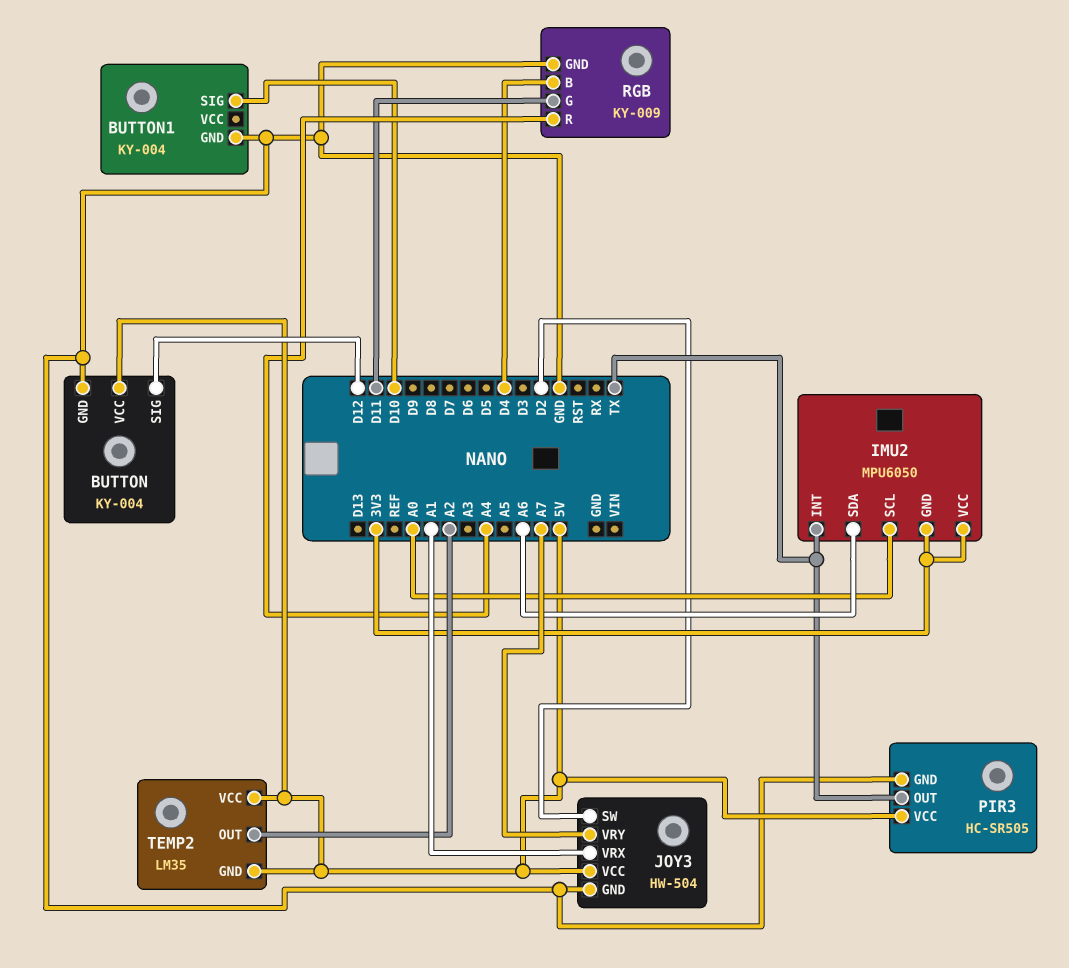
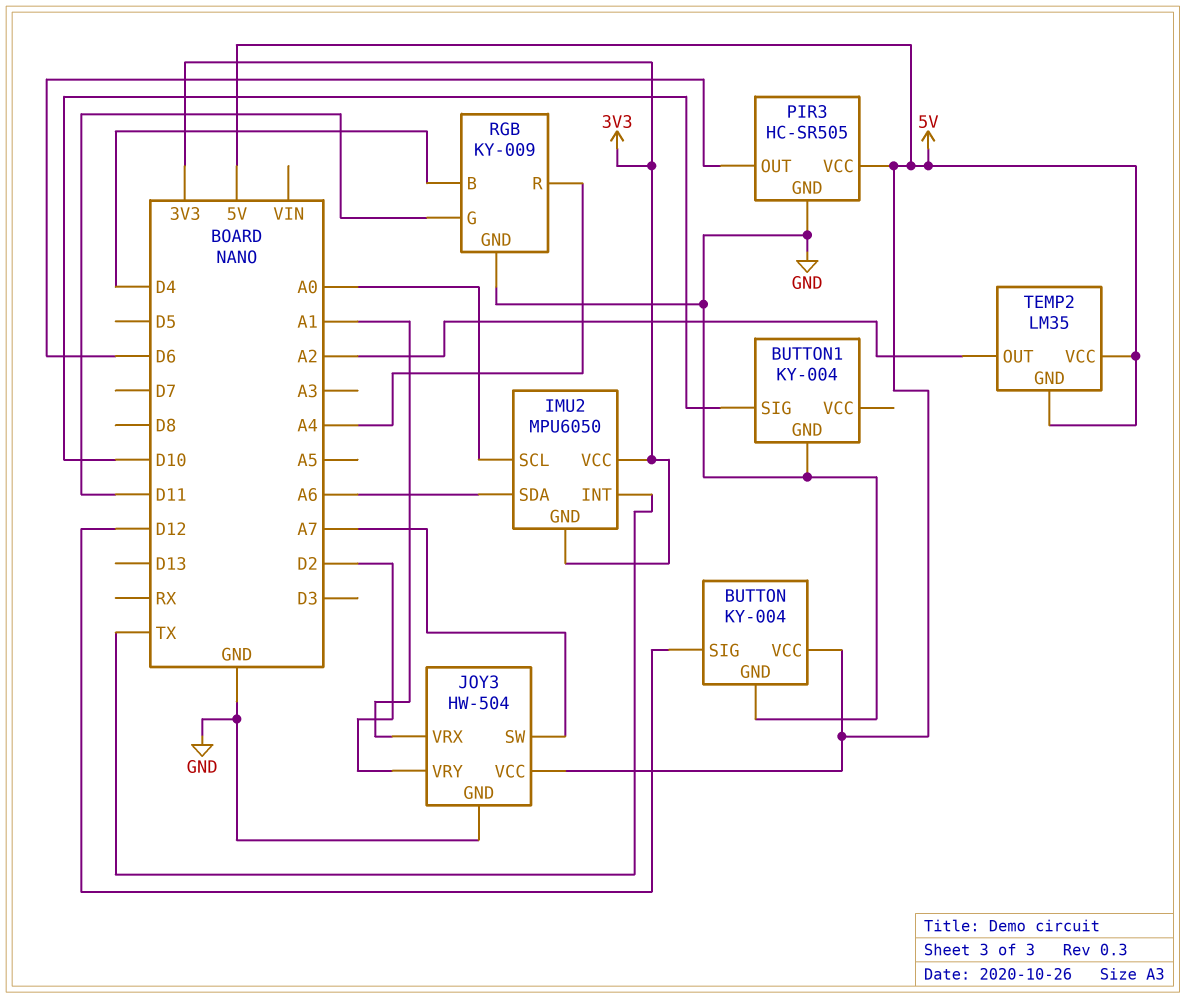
JOY3 pin SW: D2 -> A7
JOY3 pin VRY: A7 -> D2
PIR3 pin OUT: TX -> D6

